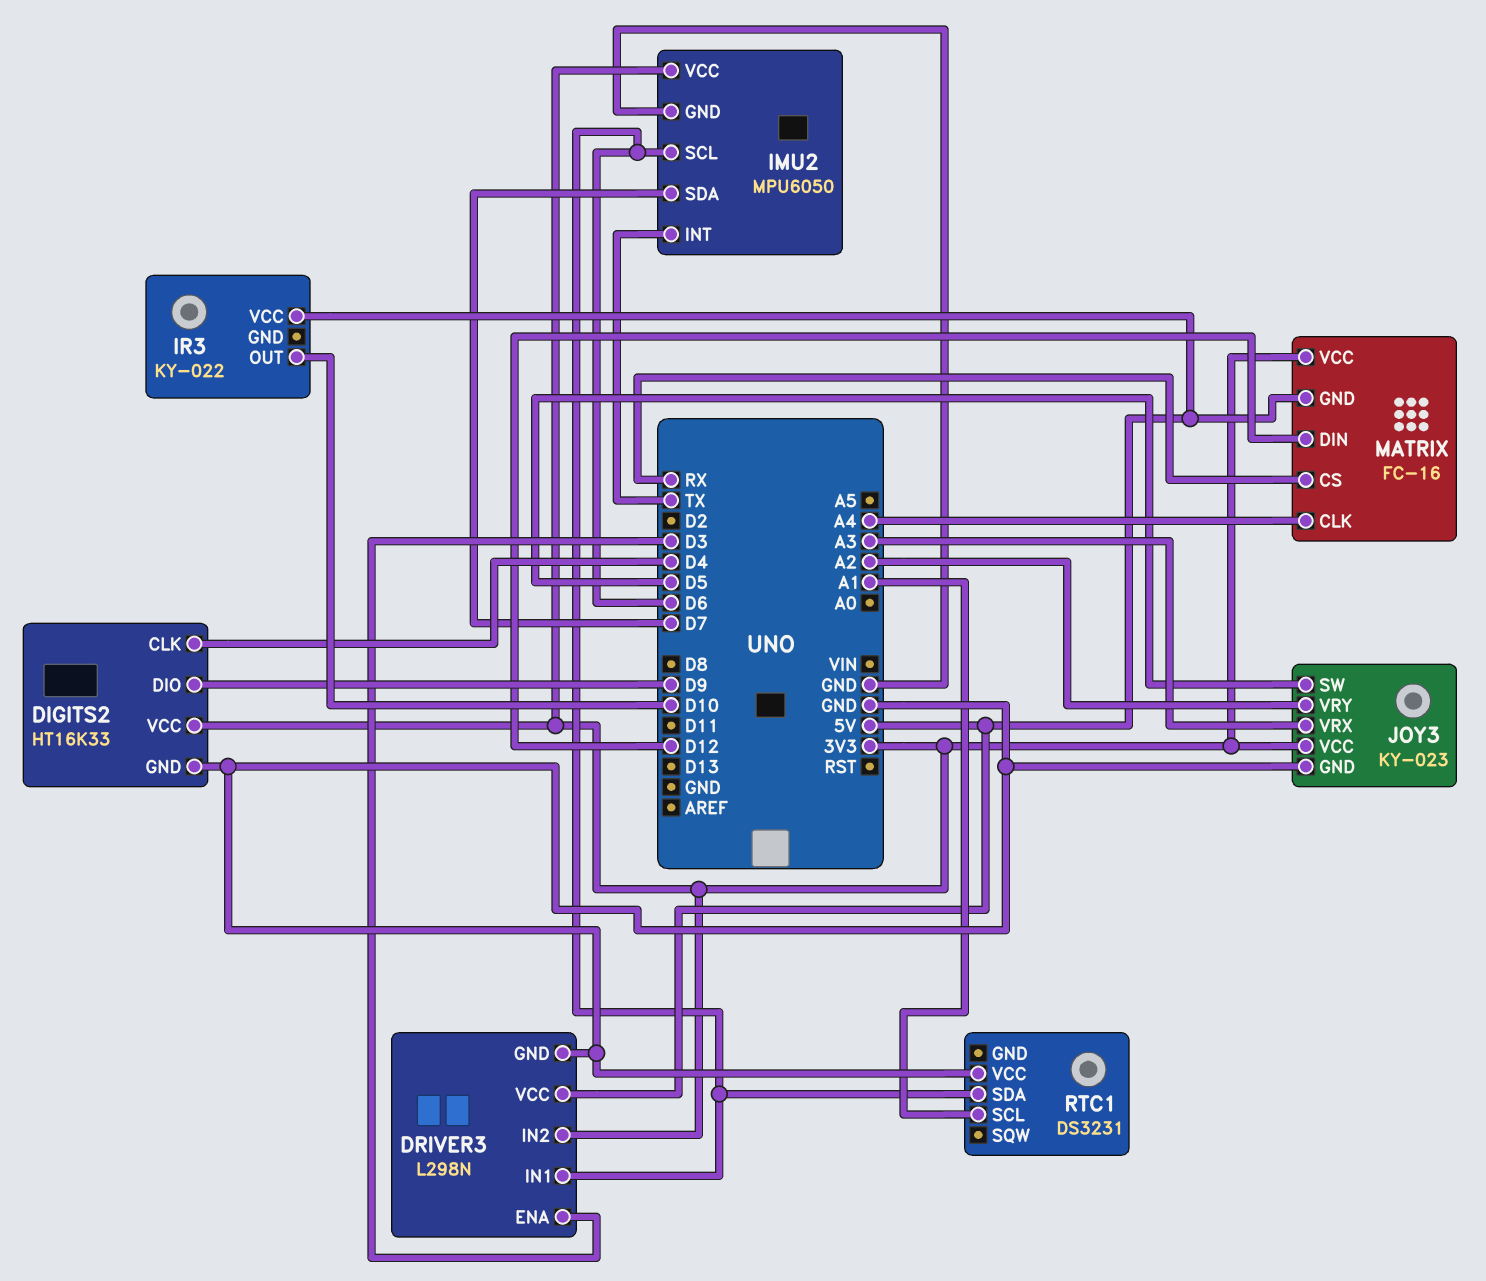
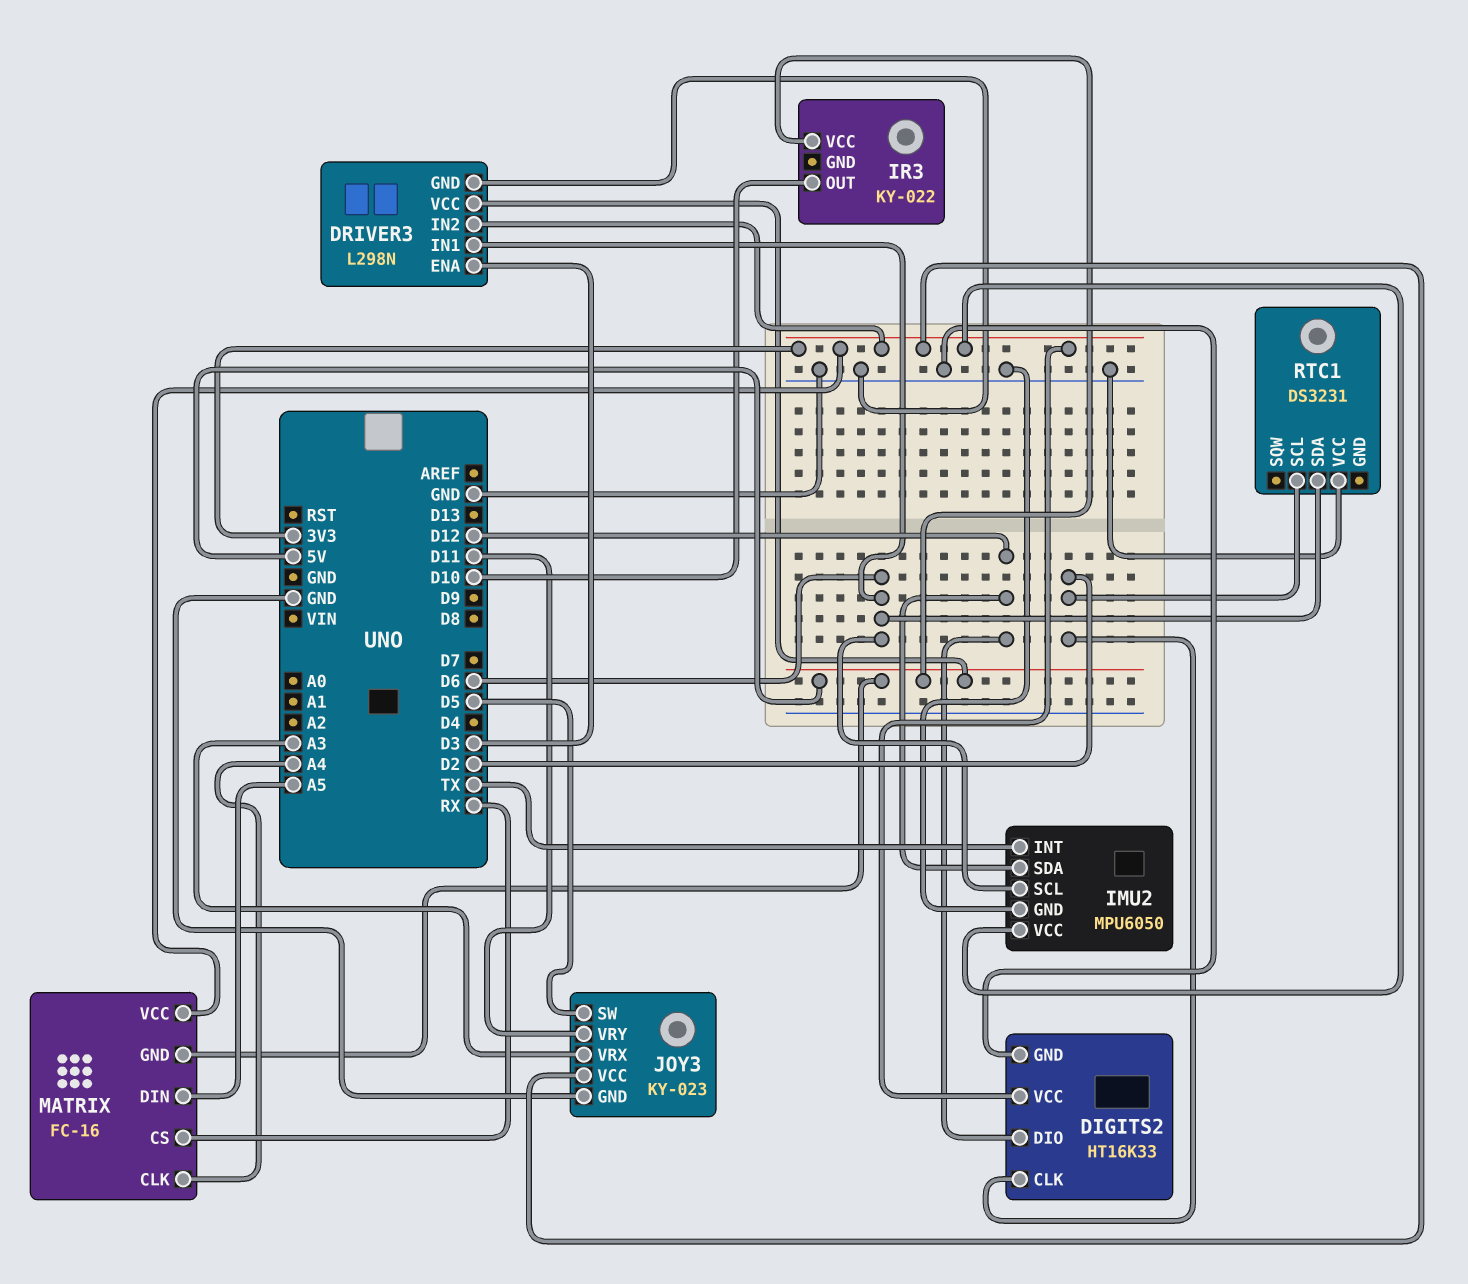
DIGITS2 pin CLK: D4 -> D2
DIGITS2 pin DIO: D9 -> D12
IMU2 pin SDA: D7 -> D12
JOY3 pin VRY: A2 -> D11
MATRIX pin DIN: D12 -> A5
RTC1 pin SCL: A1 -> D2

